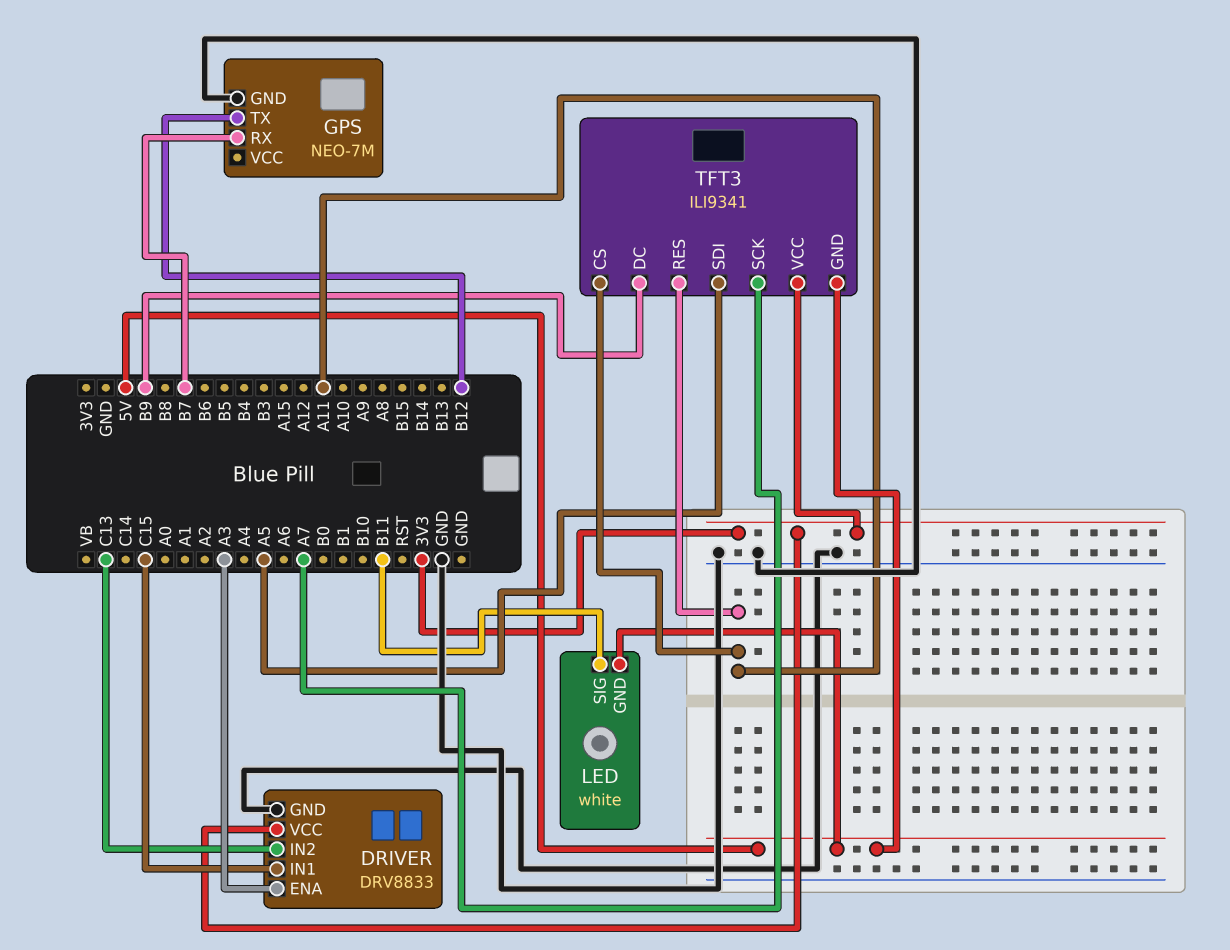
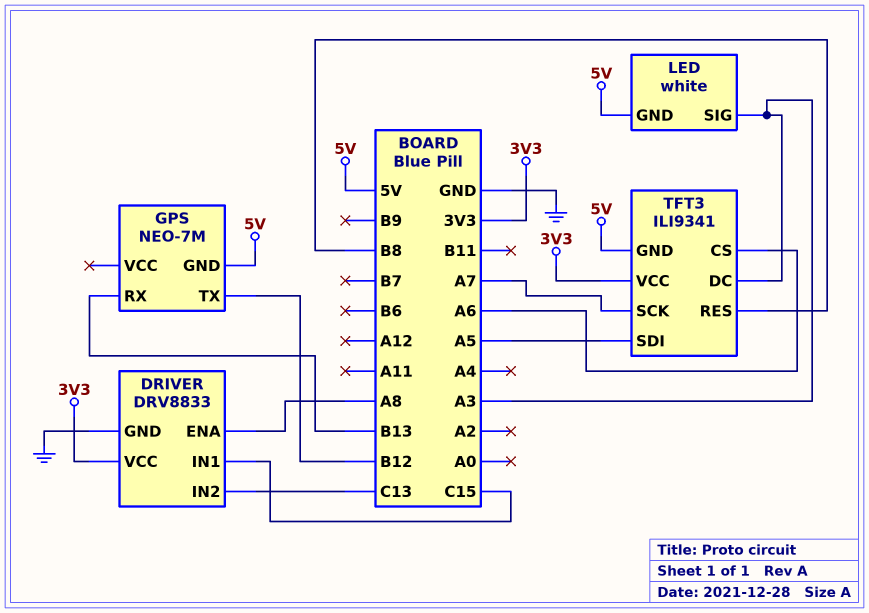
DRIVER pin ENA: A3 -> A8
GPS pin GND: GND -> 5V
GPS pin RX: B7 -> B13
LED pin SIG: B11 -> A3
TFT3 pin CS: A11 -> A6
TFT3 pin DC: B9 -> A3
TFT3 pin RES: A11 -> B8

